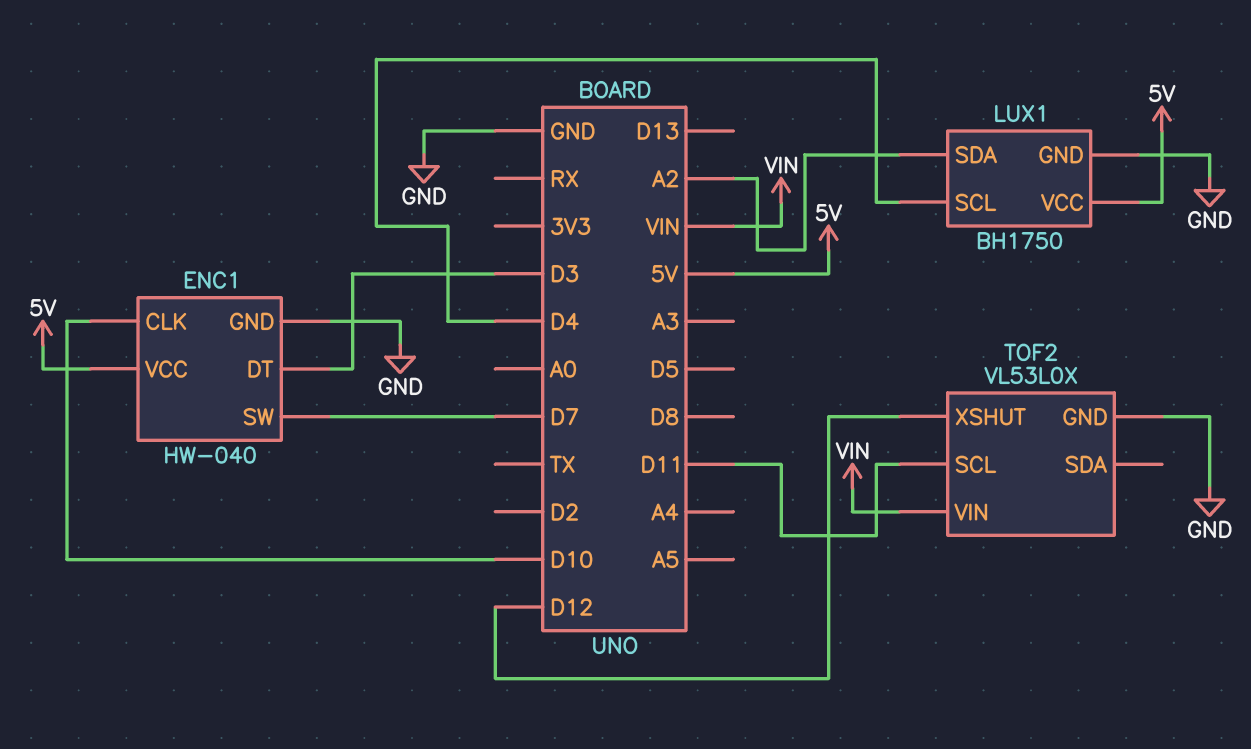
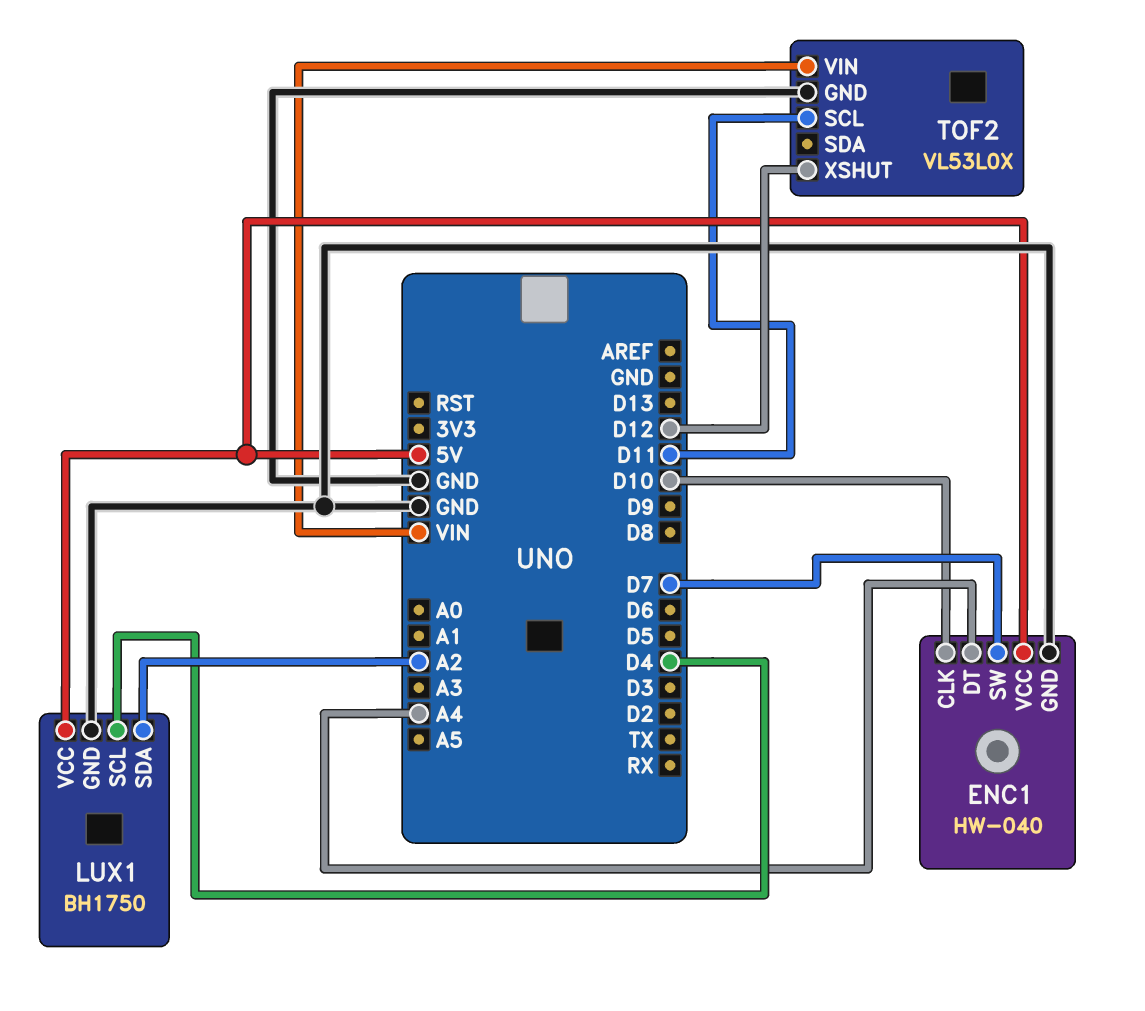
ENC1 pin DT: D3 -> A4

